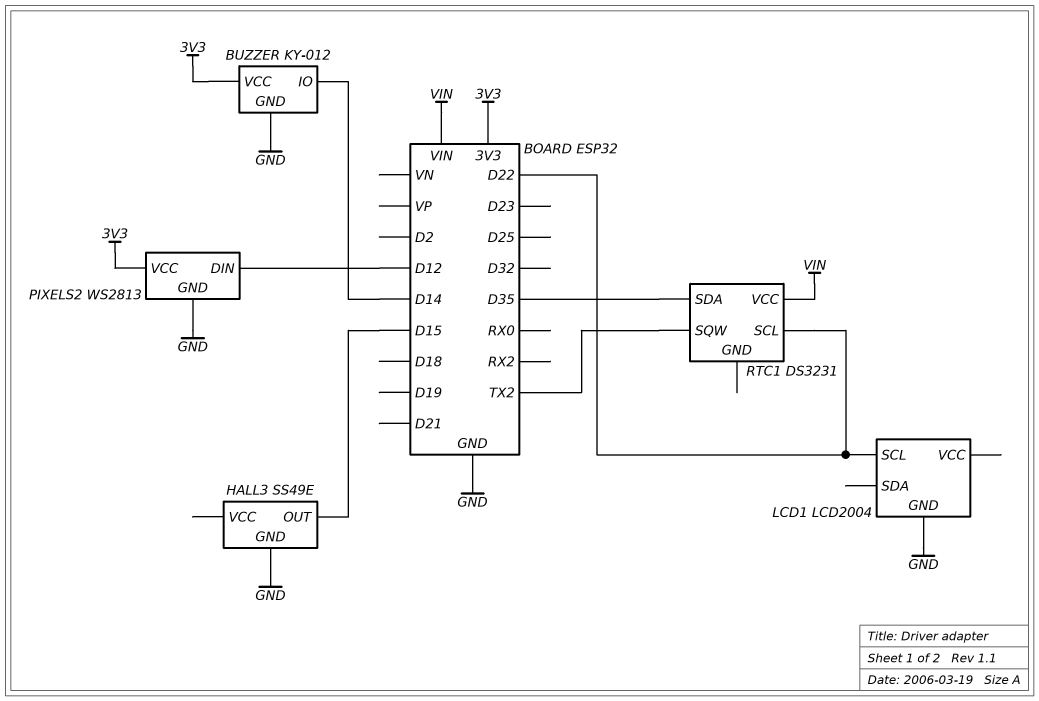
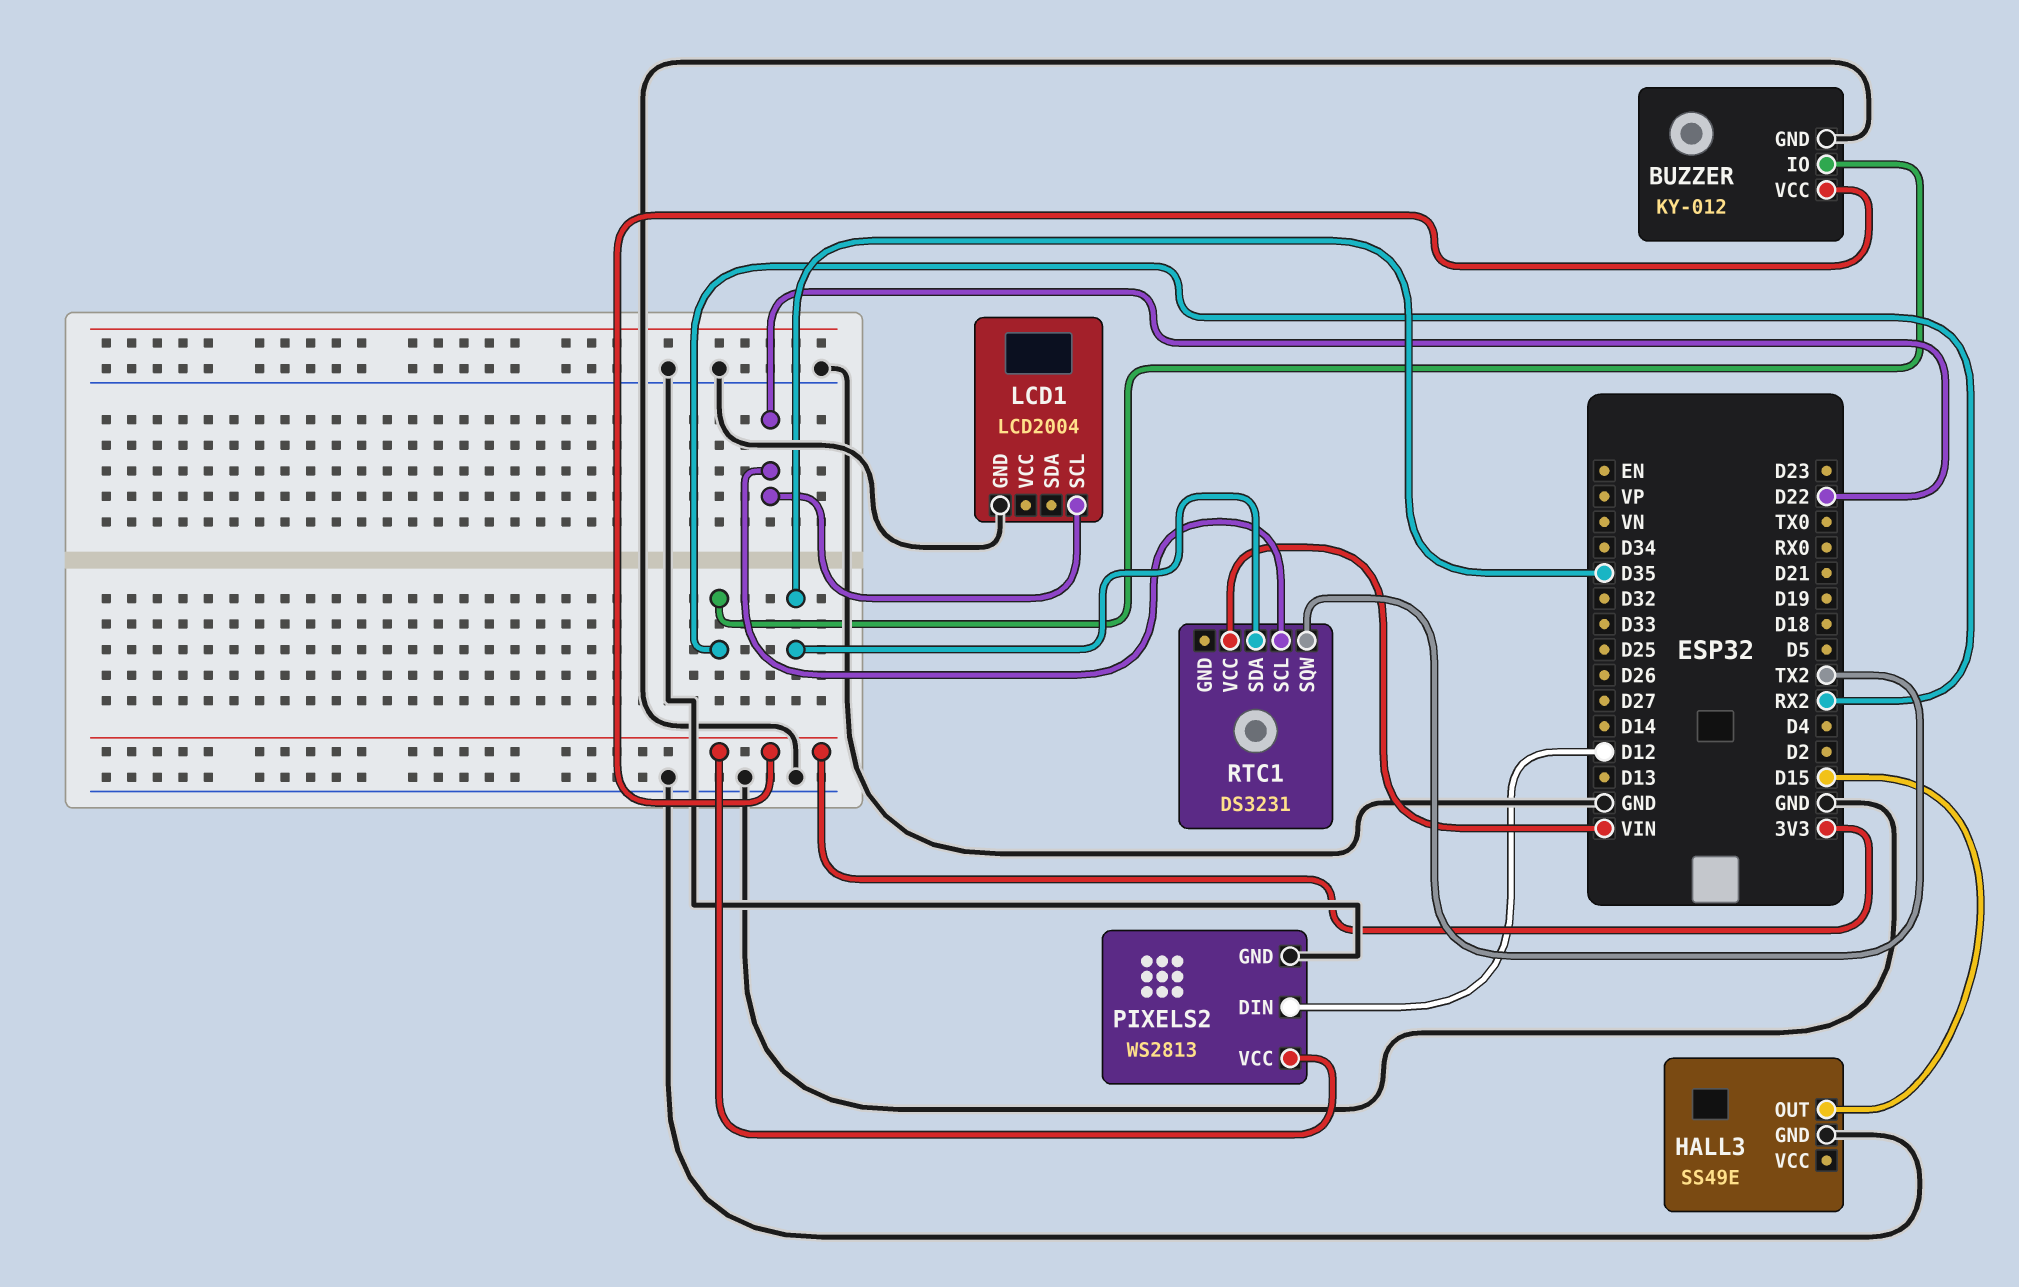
BUZZER pin IO: D14 -> RX2

